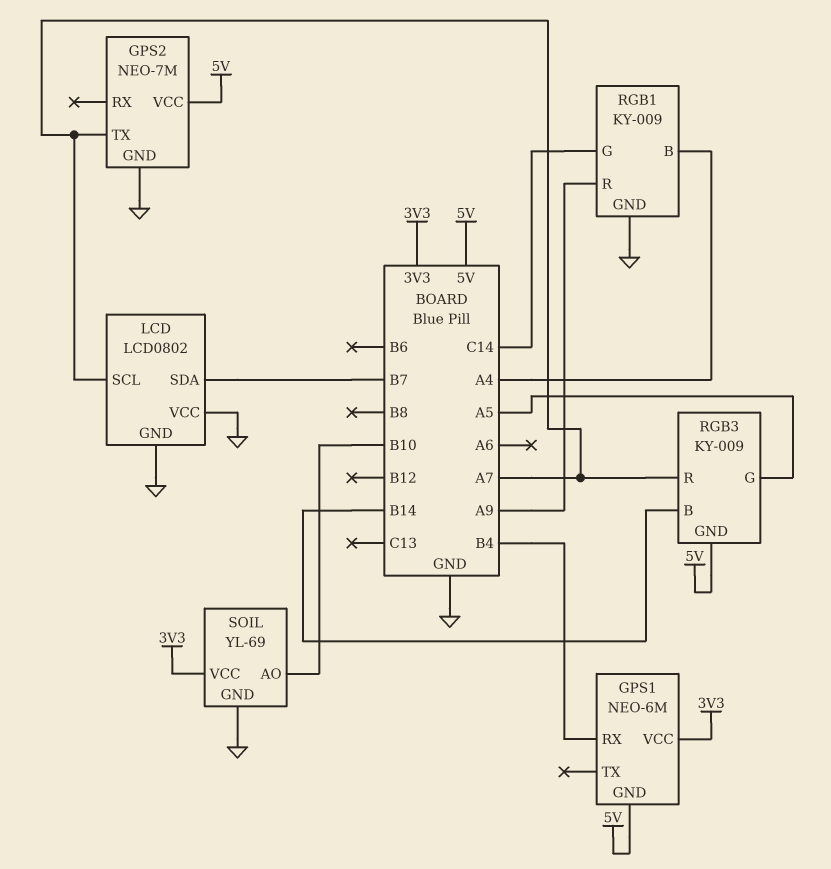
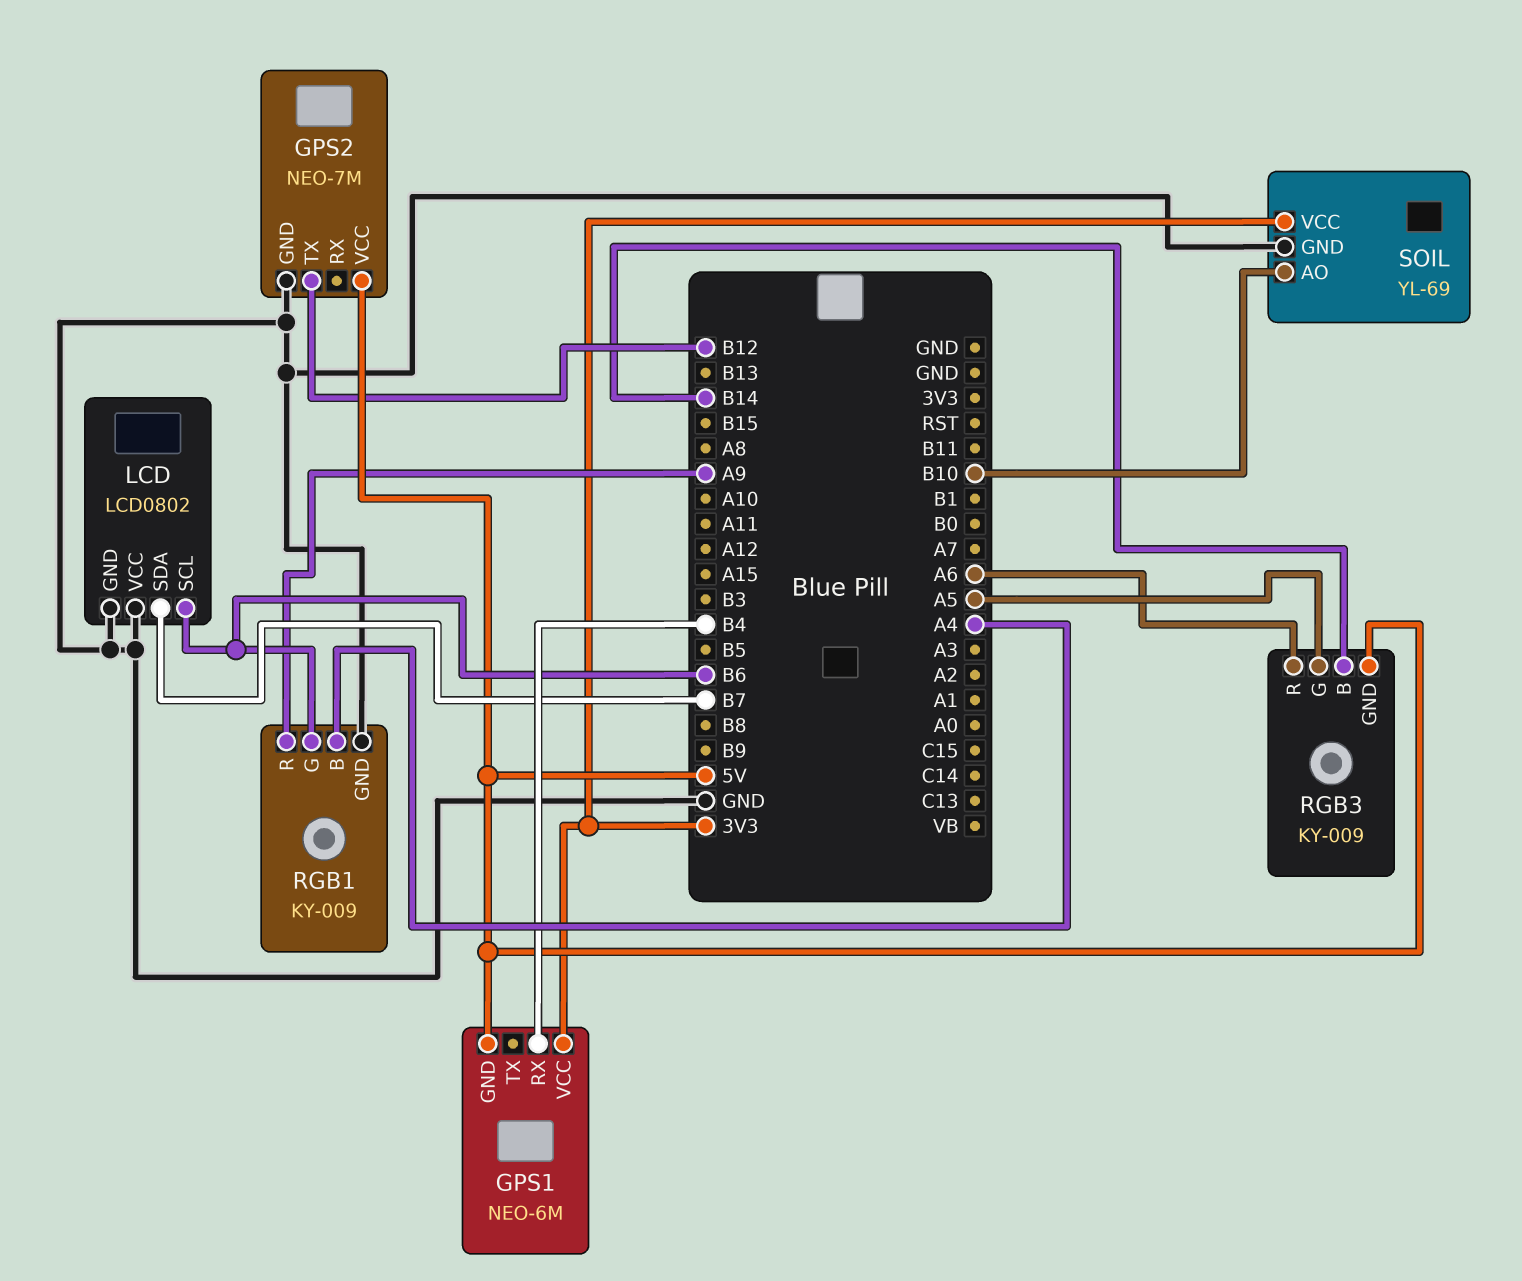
GPS2 pin TX: A7 -> B12
LCD pin SCL: A7 -> B6
RGB1 pin G: C14 -> B6
RGB3 pin R: A7 -> A6

